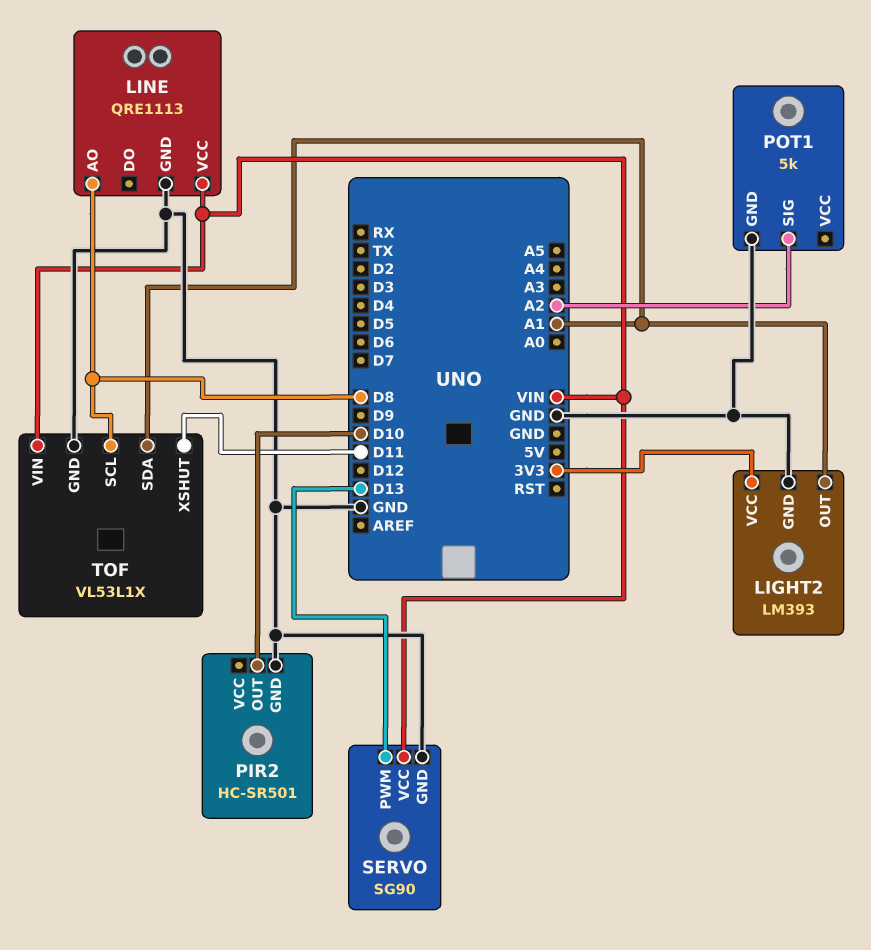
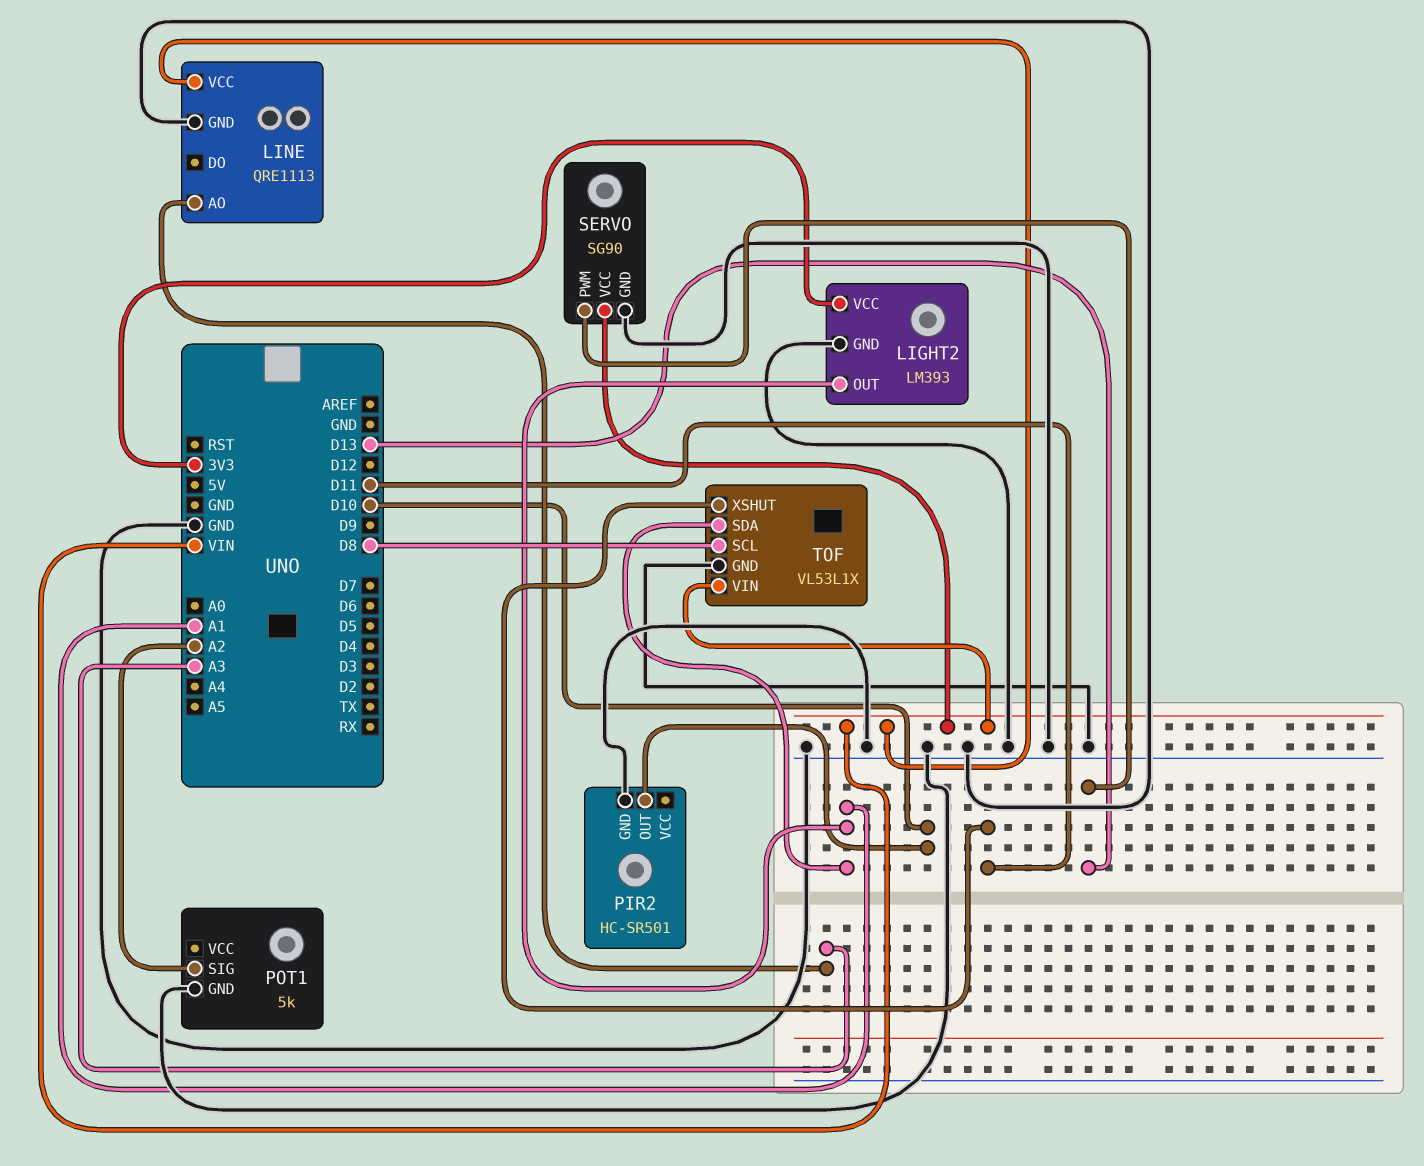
LINE pin AO: D8 -> A3

